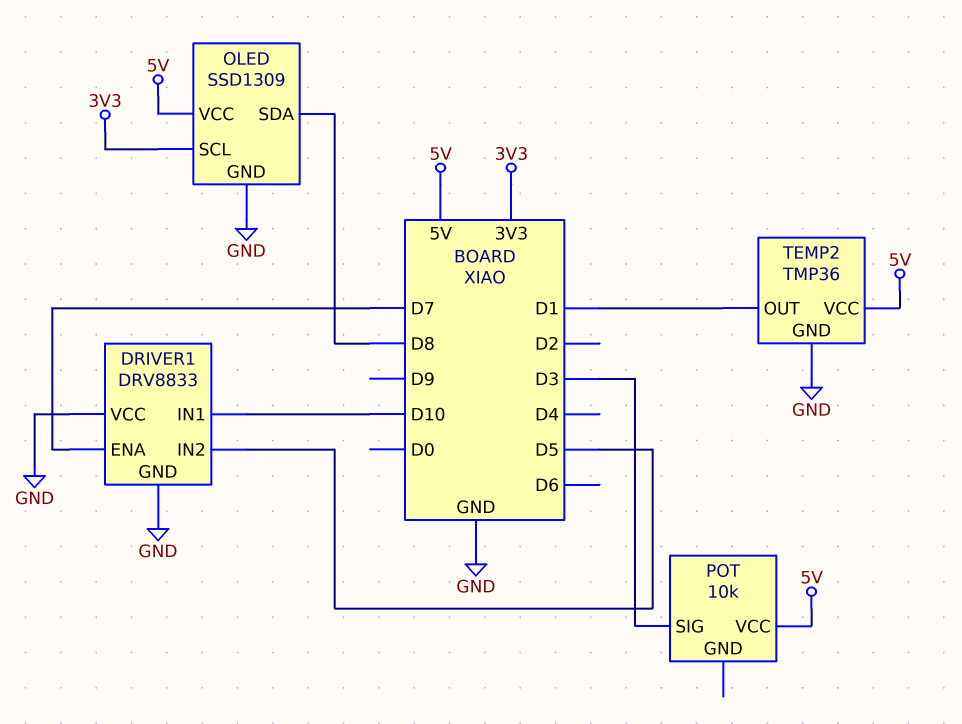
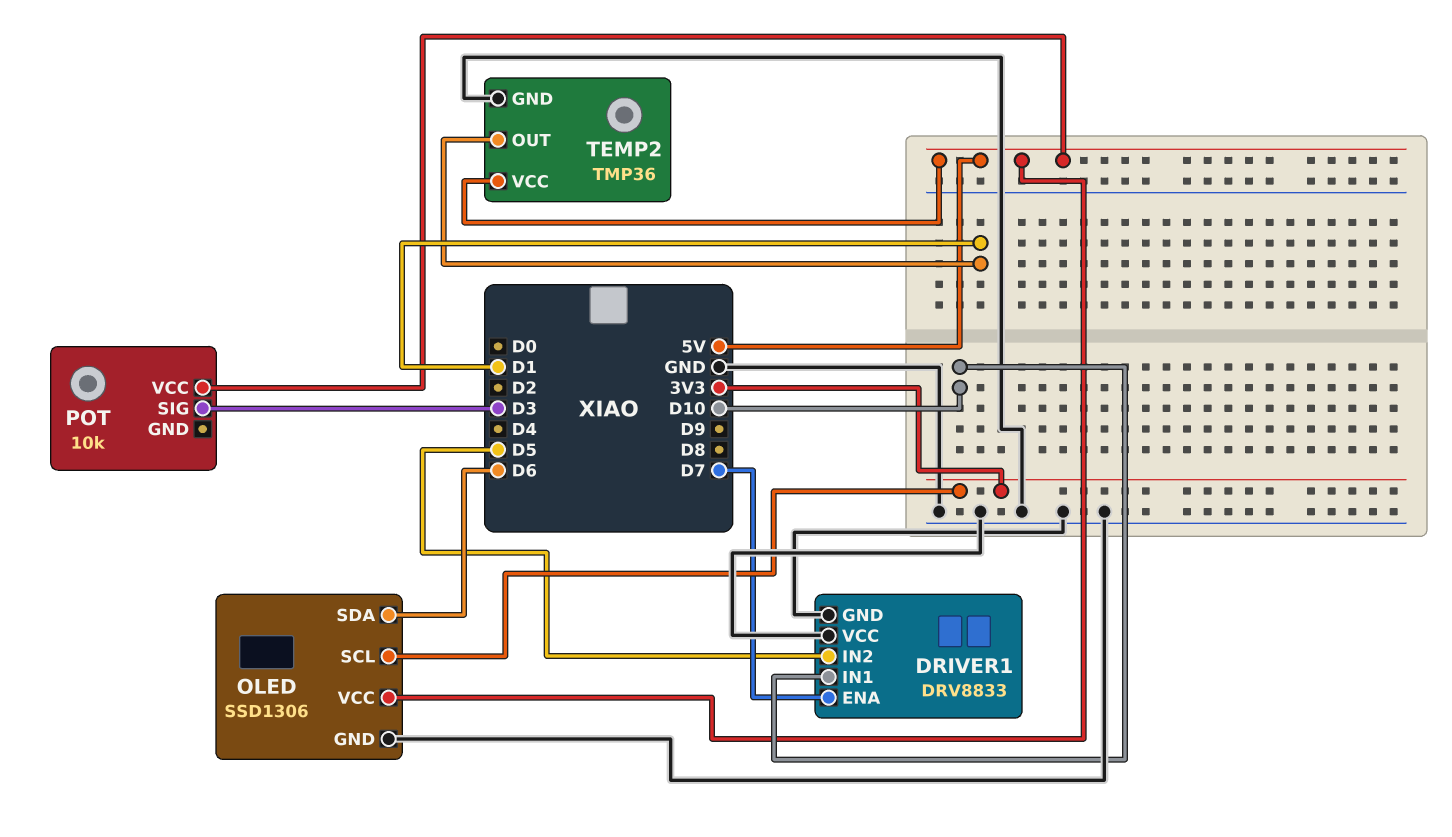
OLED: SSD1309 -> SSD1306
OLED pin SDA: D8 -> D6

